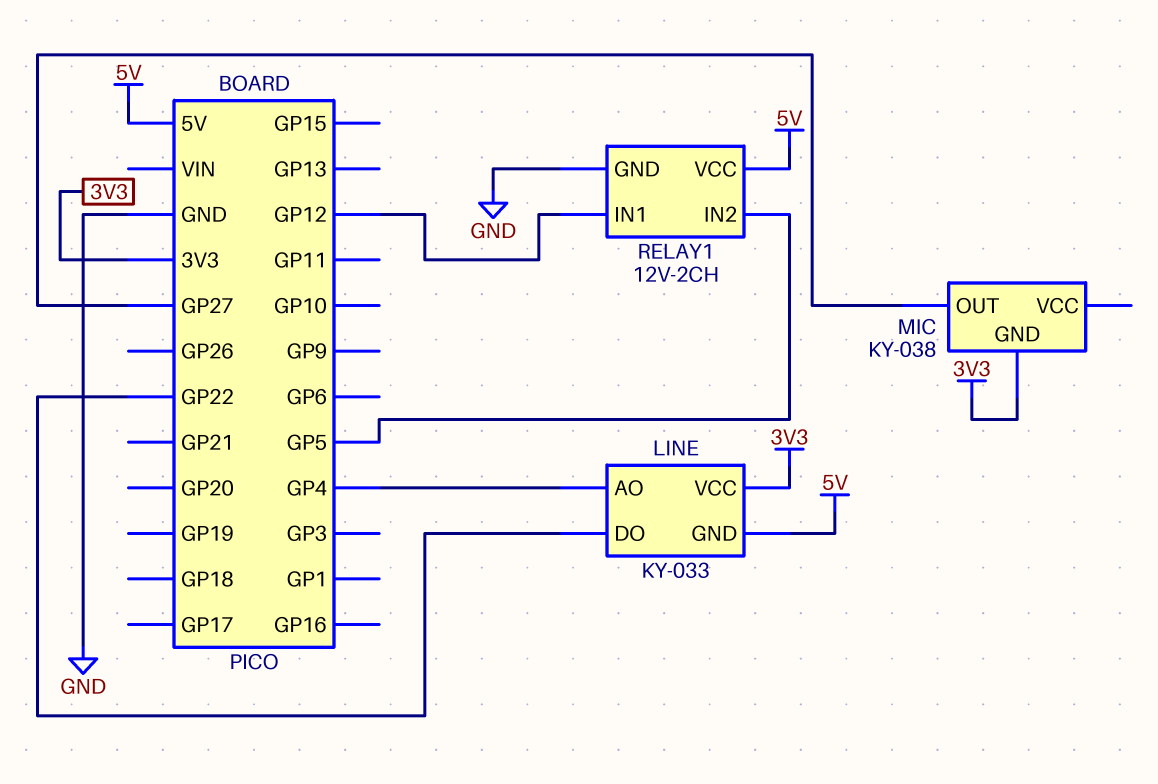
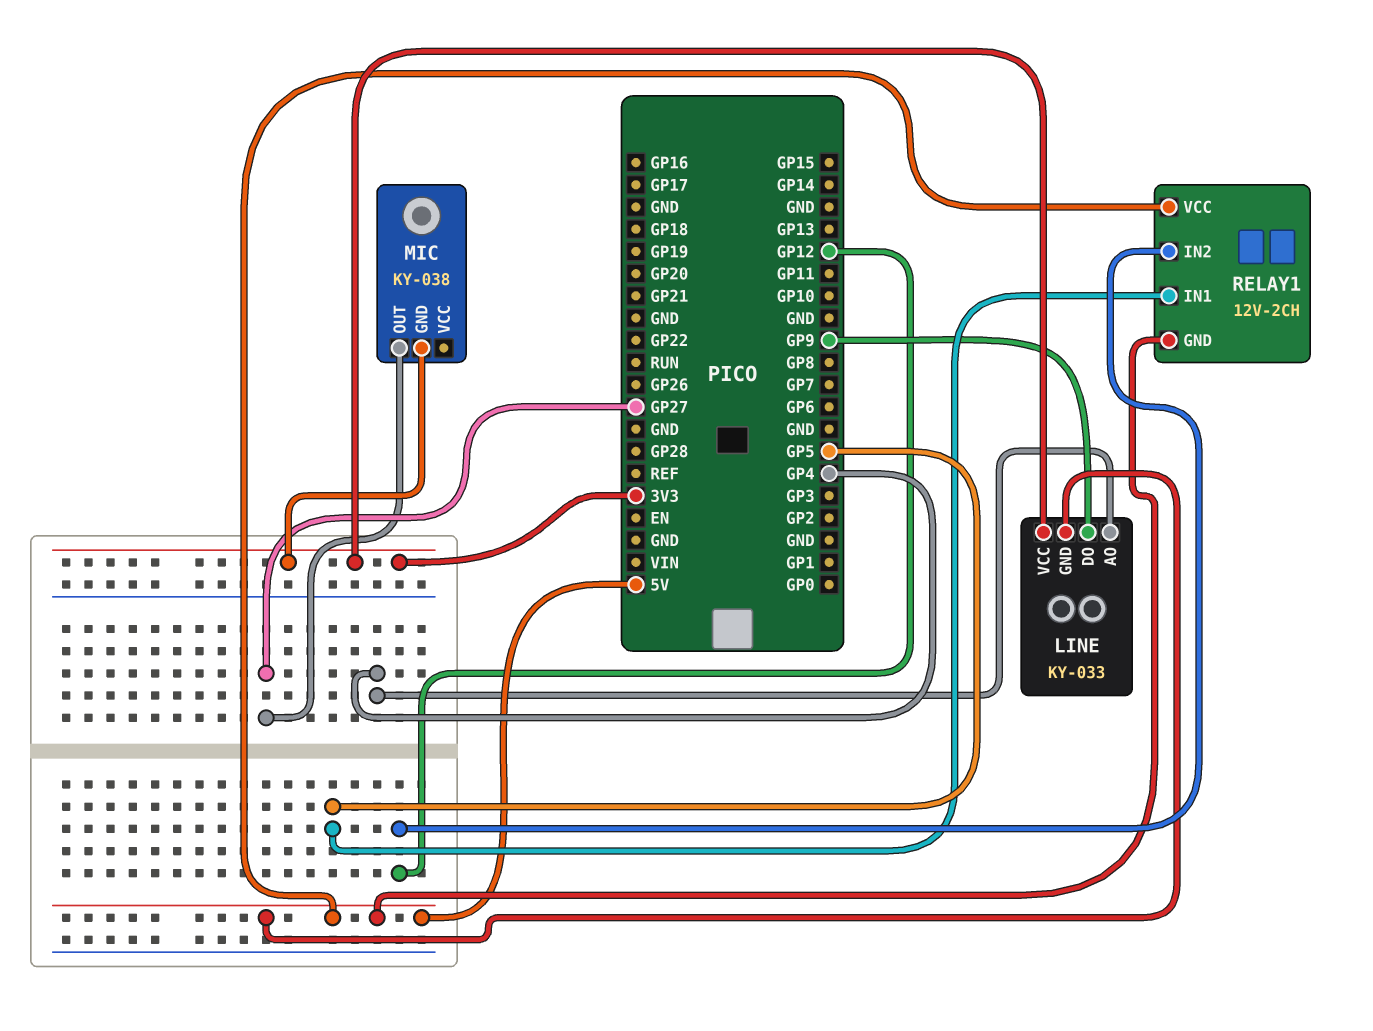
LINE pin DO: GP22 -> GP9
RELAY1 pin GND: GND -> 5V
RELAY1 pin IN1: GP12 -> GP5
RELAY1 pin IN2: GP5 -> GP12

